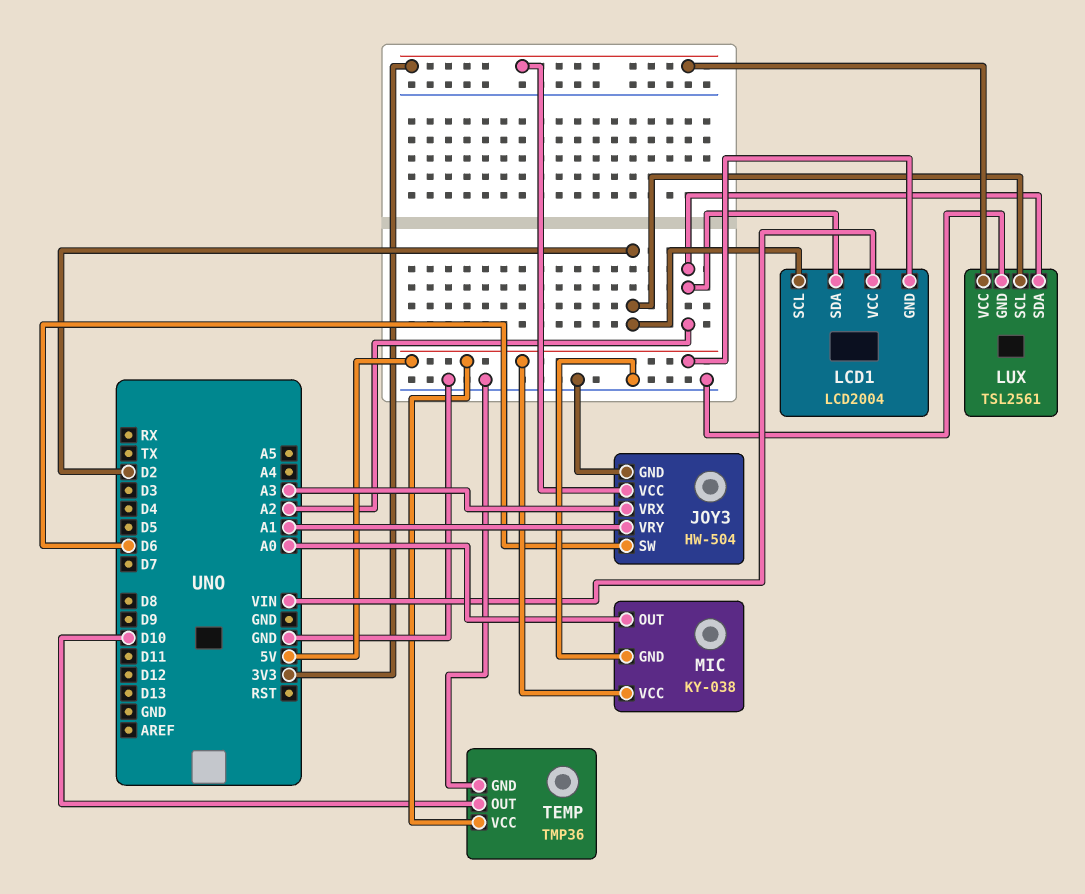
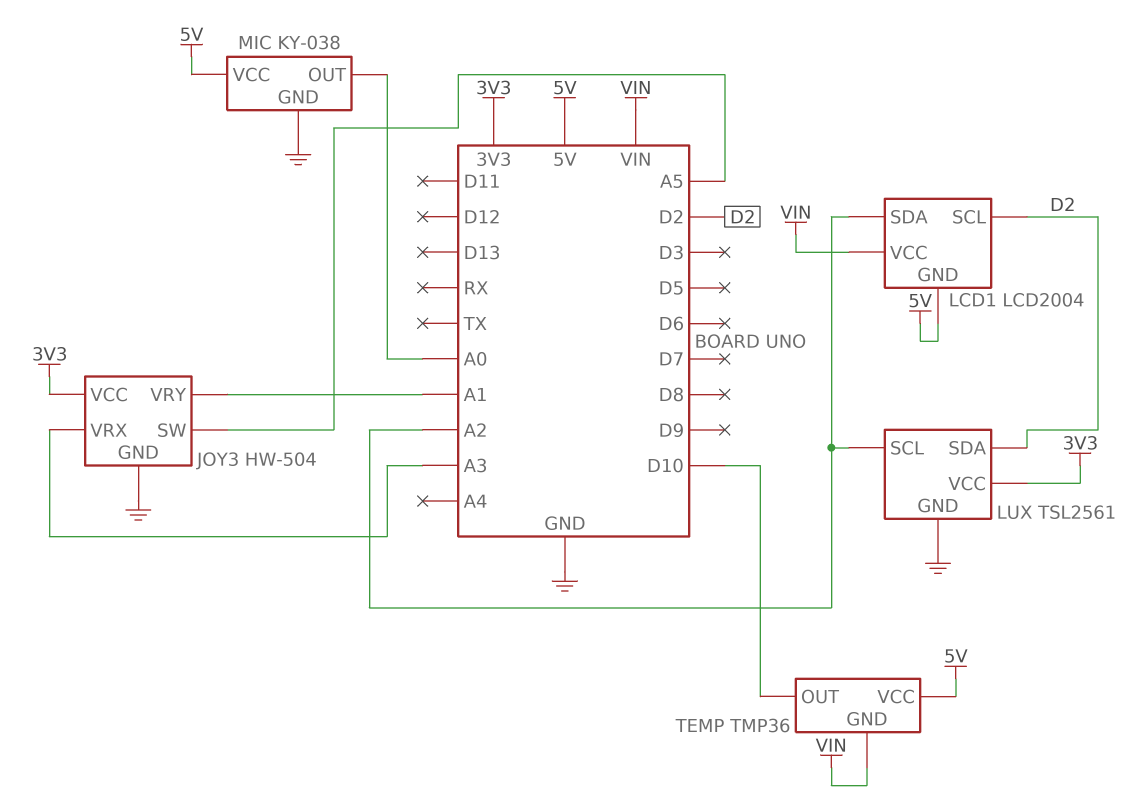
JOY3 pin SW: D6 -> A5
LUX pin SCL: D2 -> A2
LUX pin SDA: A2 -> D2
TEMP pin GND: GND -> VIN

